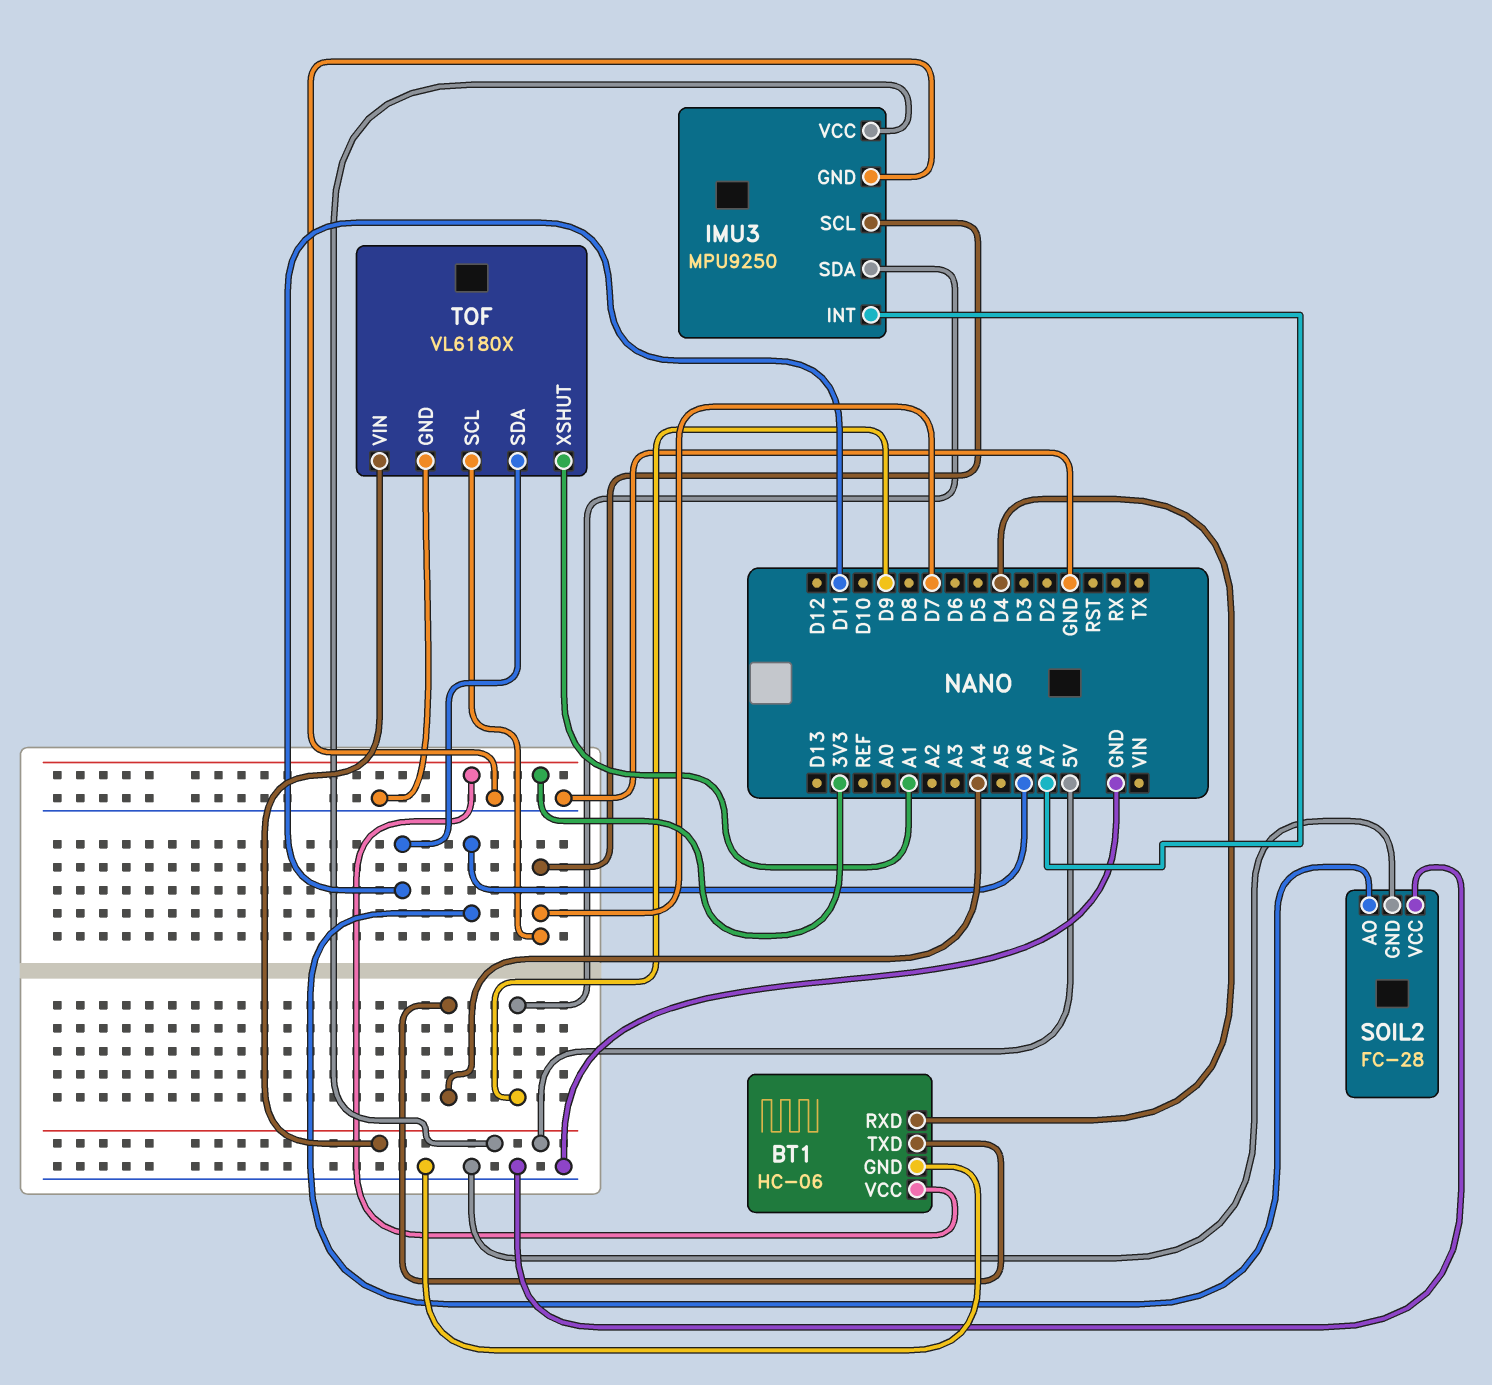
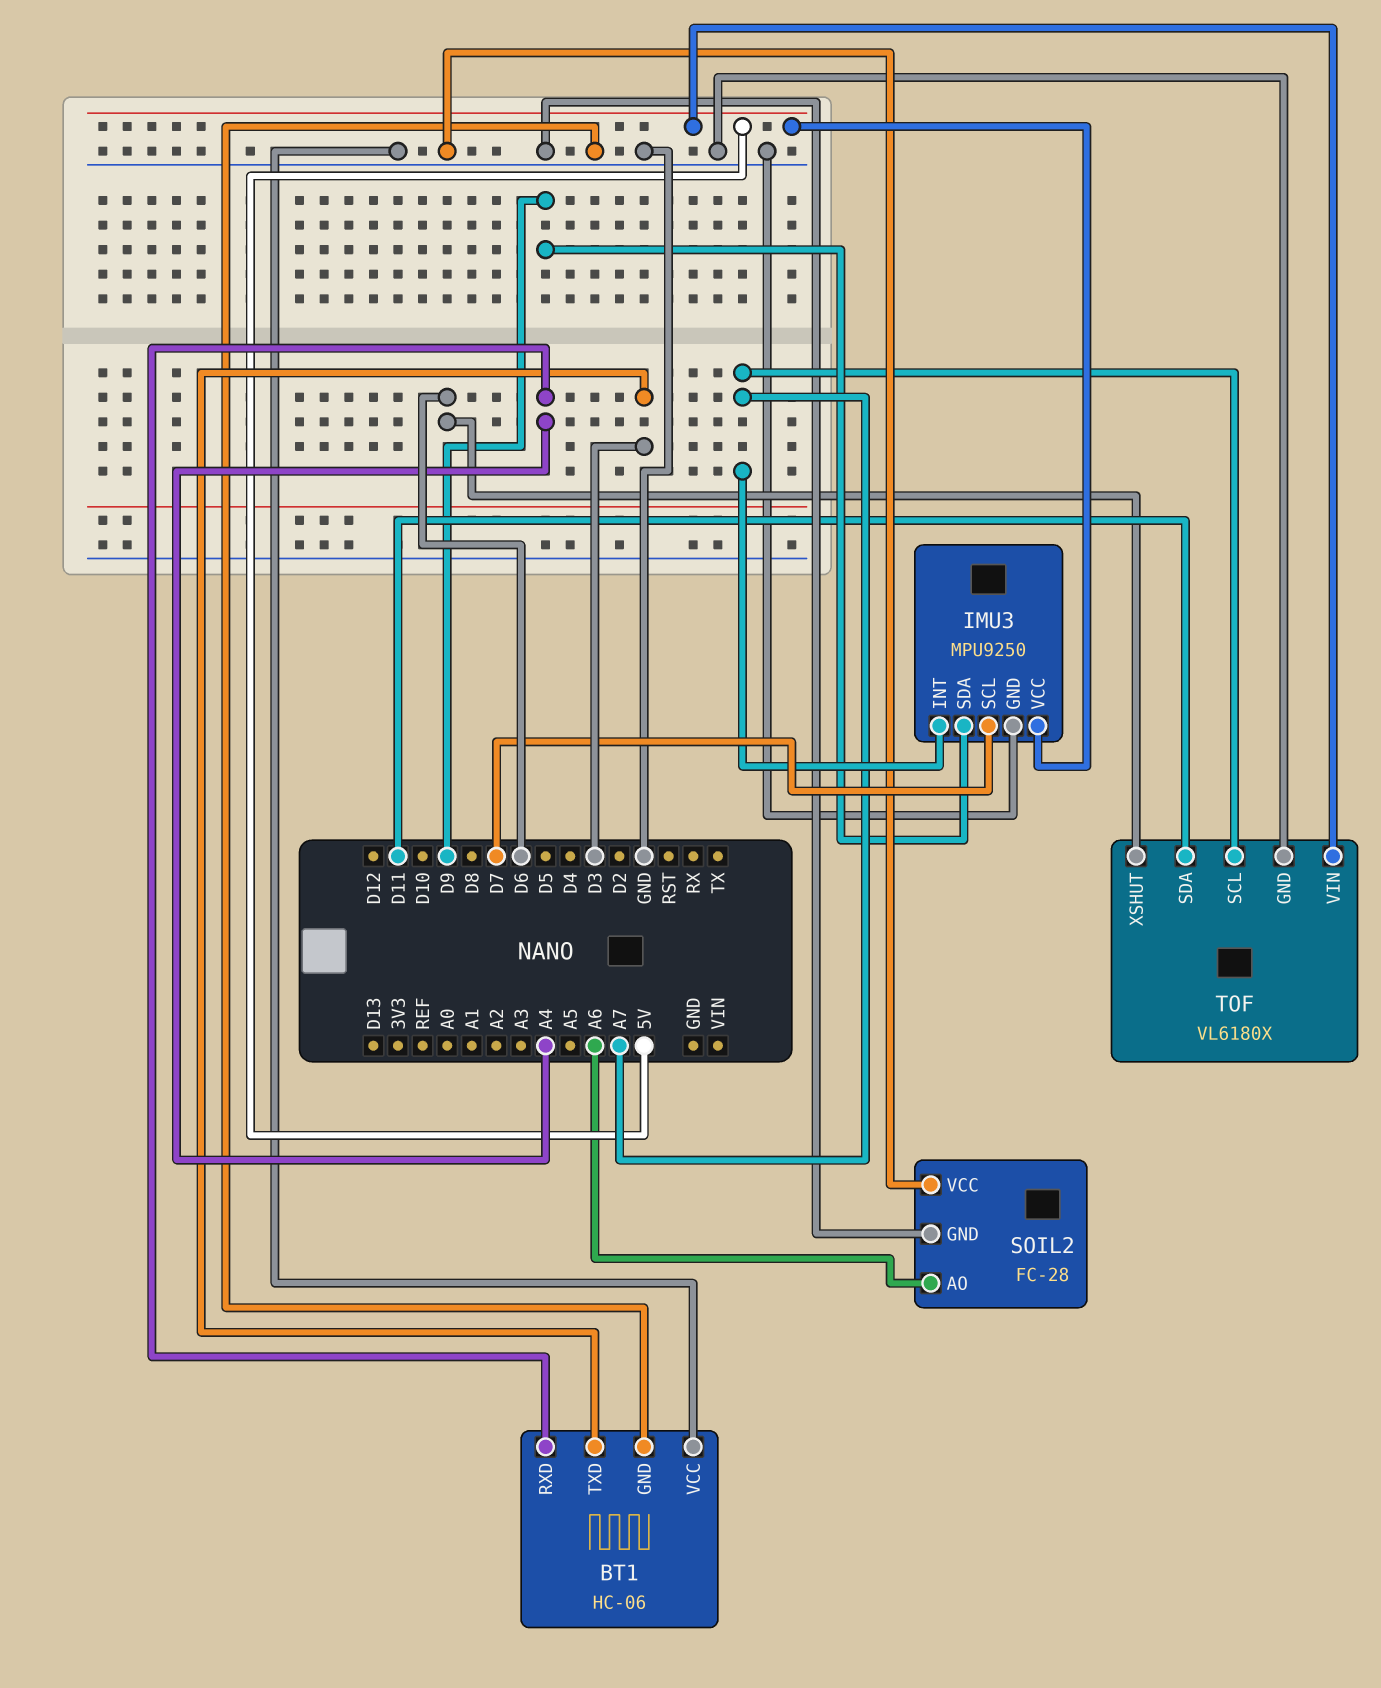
BT1 pin RXD: D4 -> A4
BT1 pin TXD: A4 -> D3
BT1 pin VCC: 3V3 -> GND
TOF pin SCL: D7 -> A7
TOF pin XSHUT: A1 -> D6

